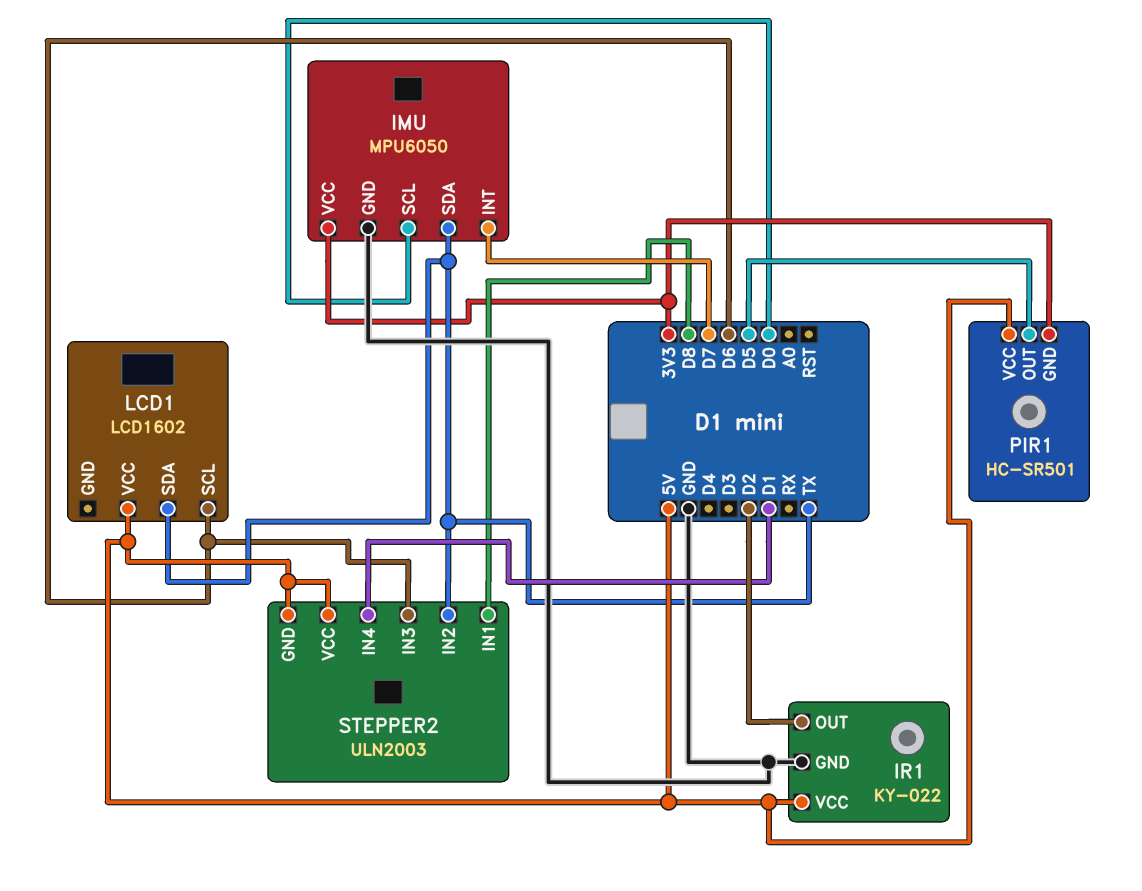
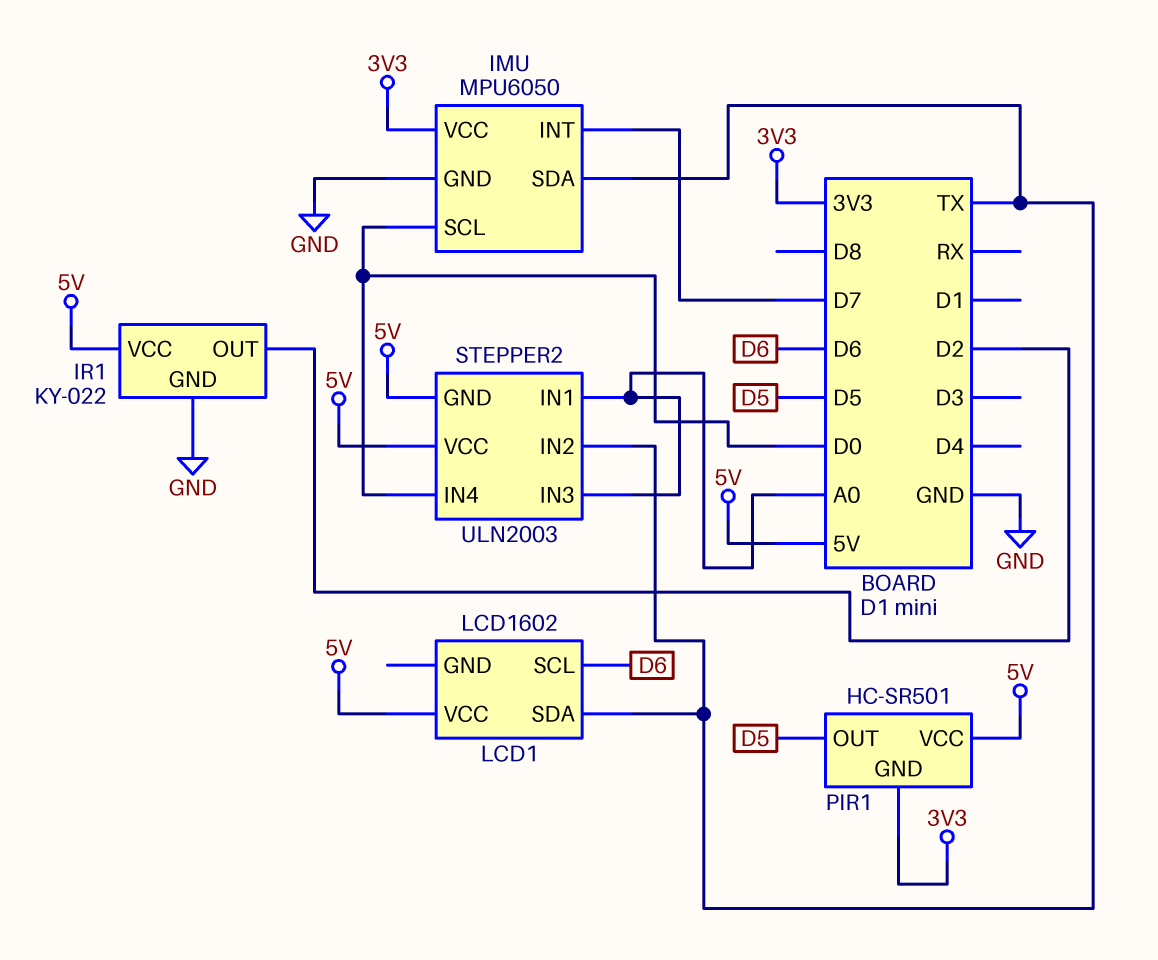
STEPPER2 pin IN1: D8 -> A0
STEPPER2 pin IN3: D6 -> A0
STEPPER2 pin IN4: D1 -> D0

